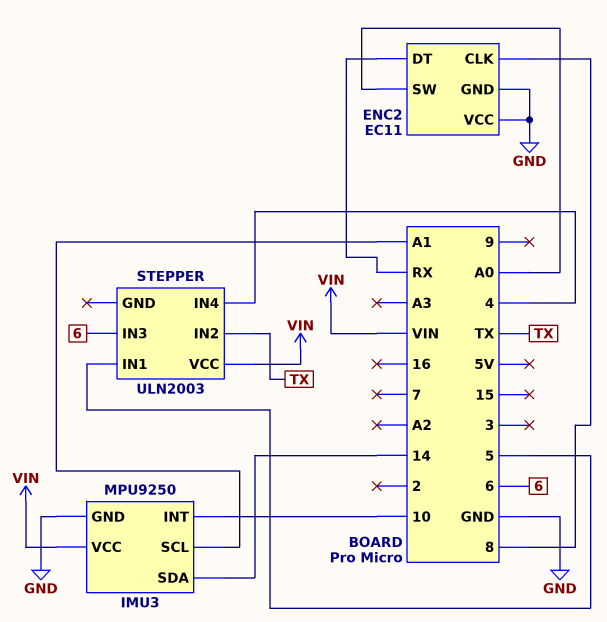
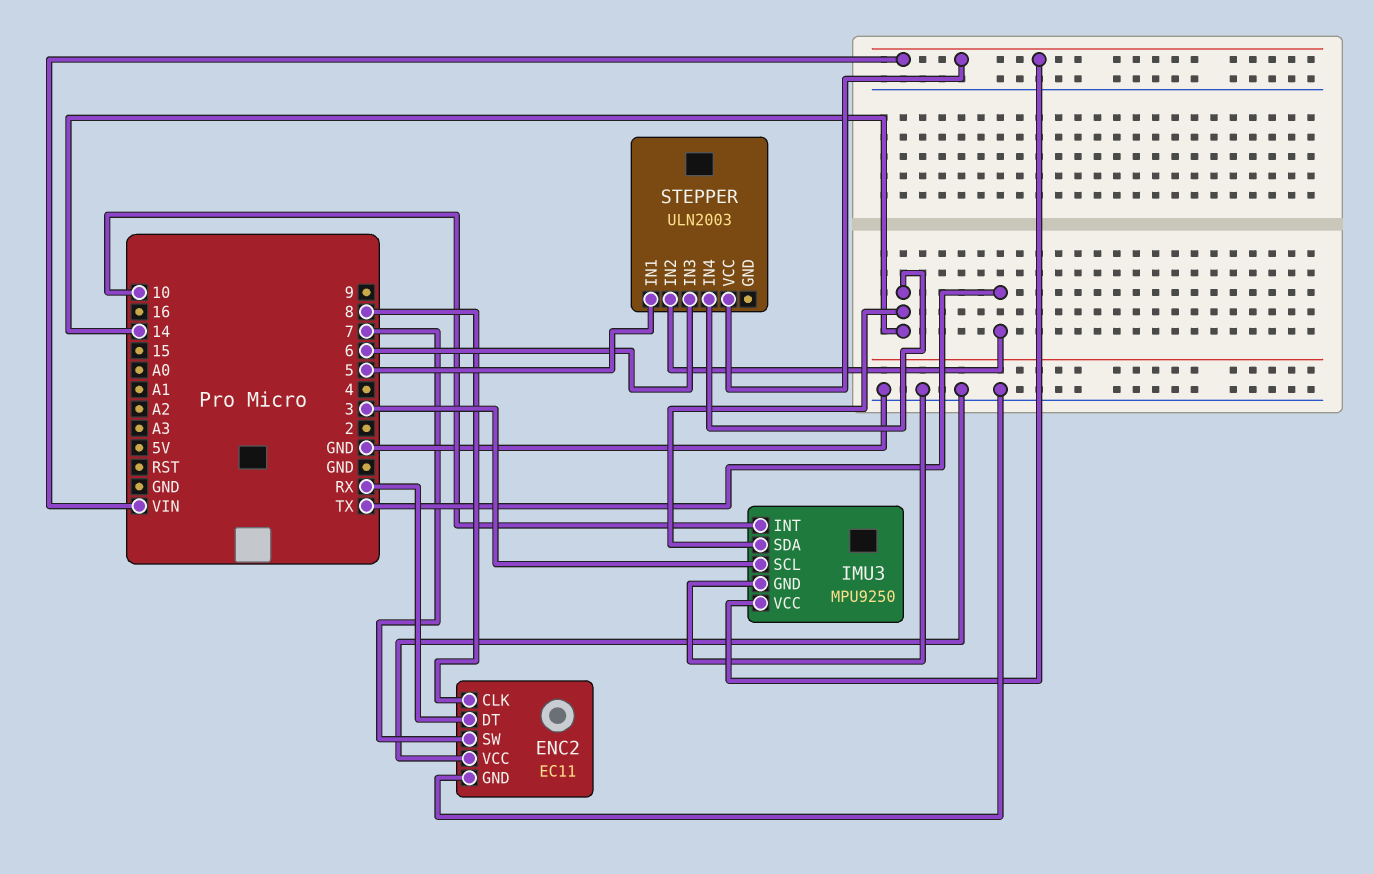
ENC2 pin SW: A0 -> 7
IMU3 pin SCL: A1 -> 3
STEPPER pin IN4: 4 -> 14

